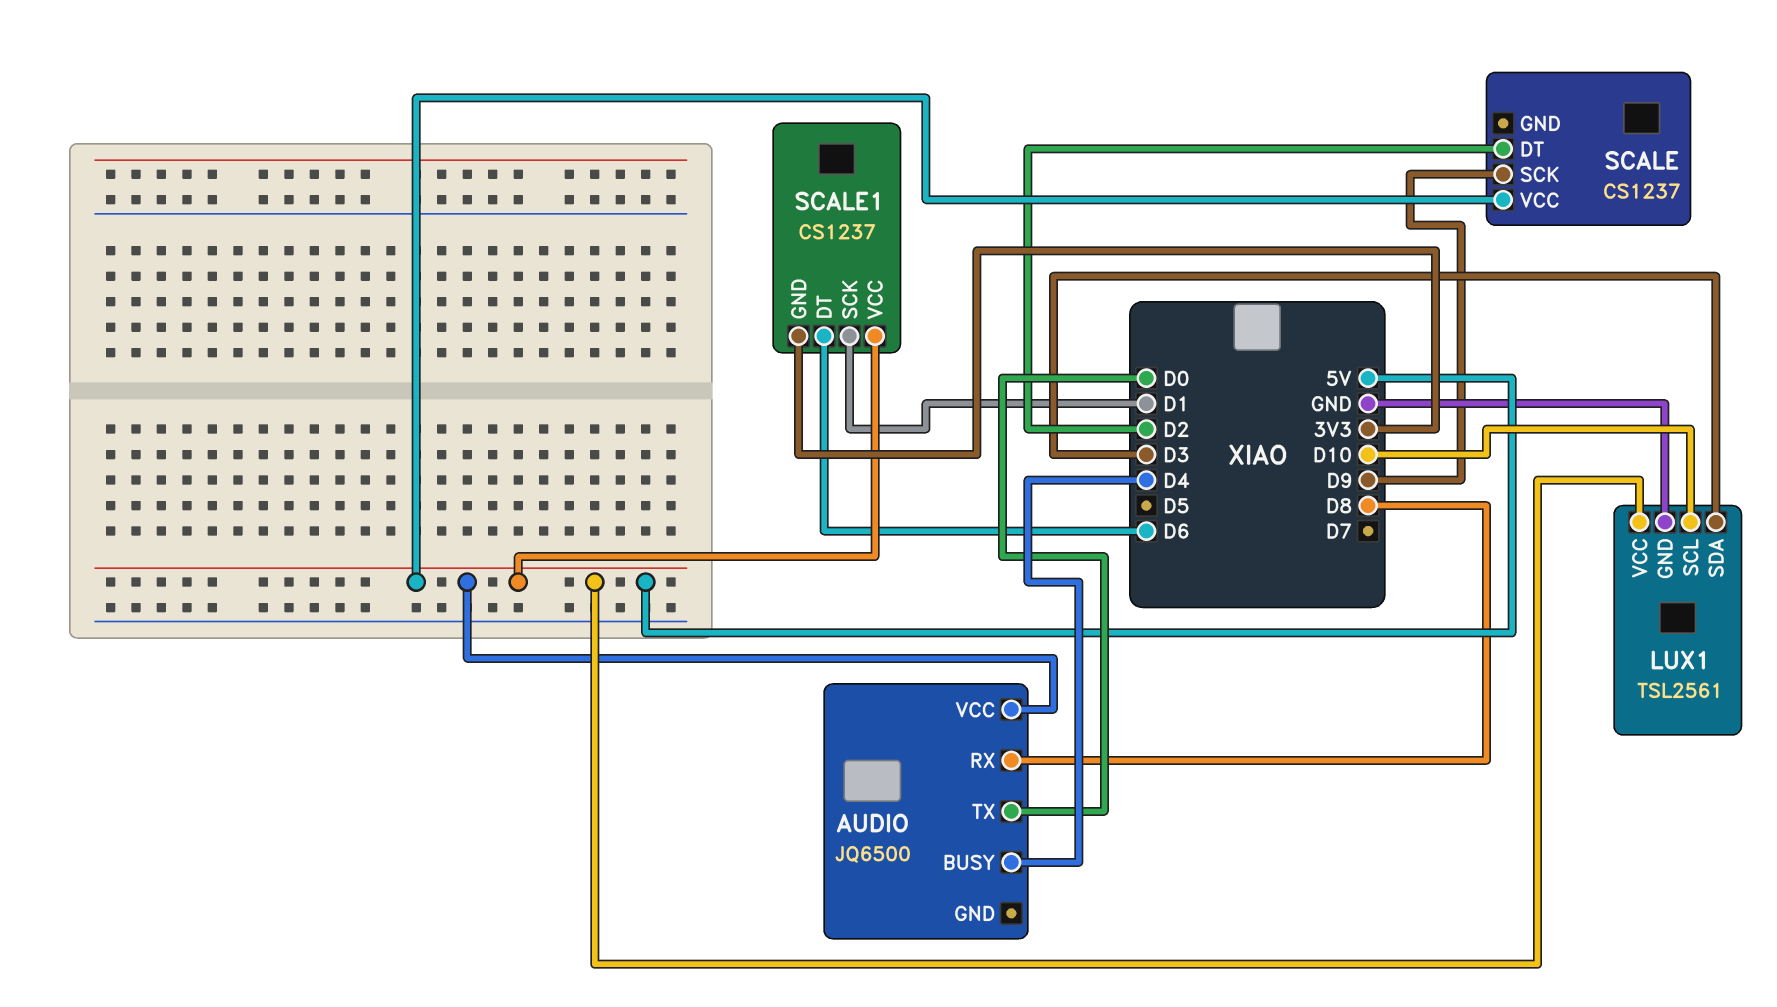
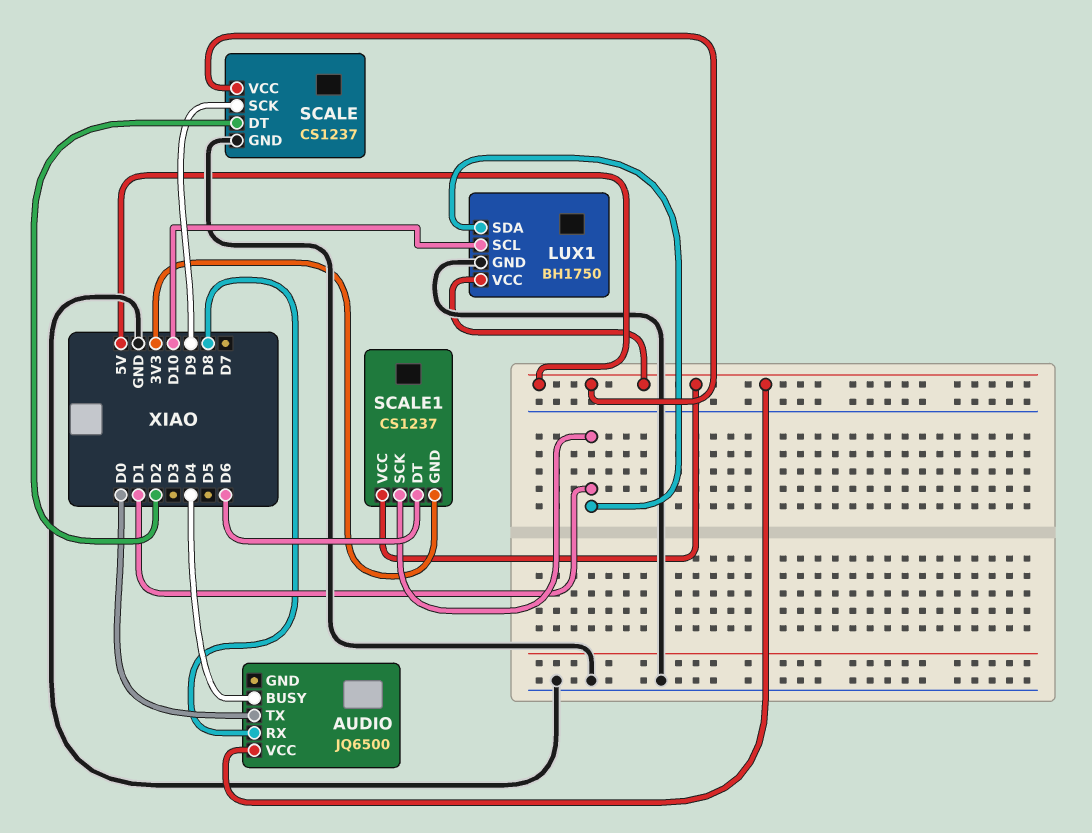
LUX1: TSL2561 -> BH1750
LUX1 pin SDA: D3 -> D1
SCALE pin GND: none -> GND

